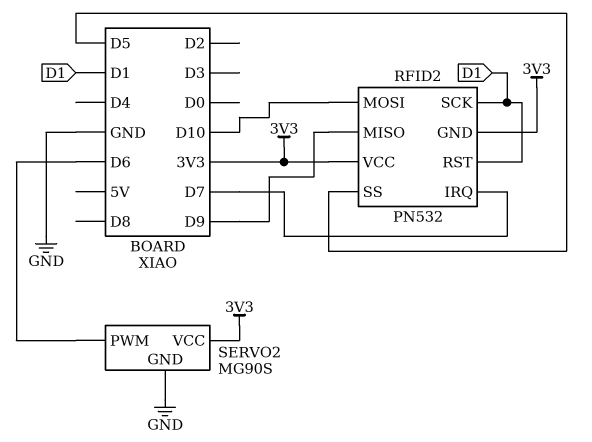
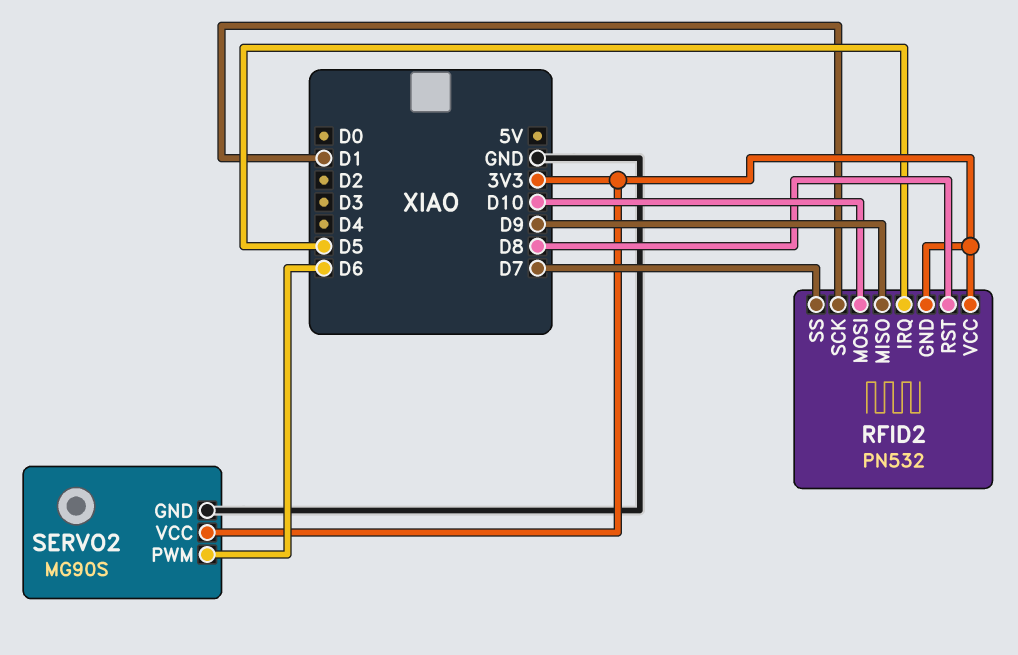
RFID2 pin IRQ: D7 -> D5
RFID2 pin RST: D1 -> D8
RFID2 pin SS: D5 -> D7

